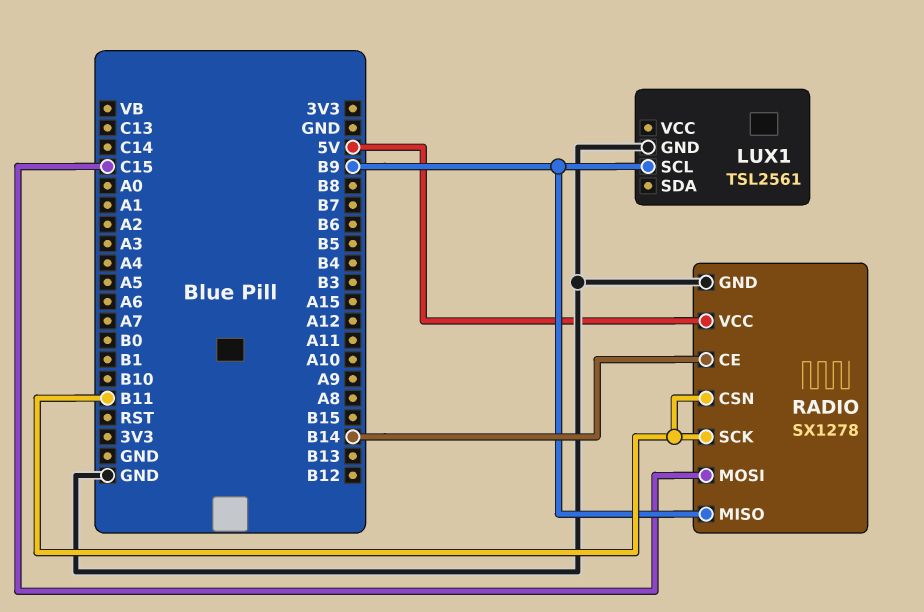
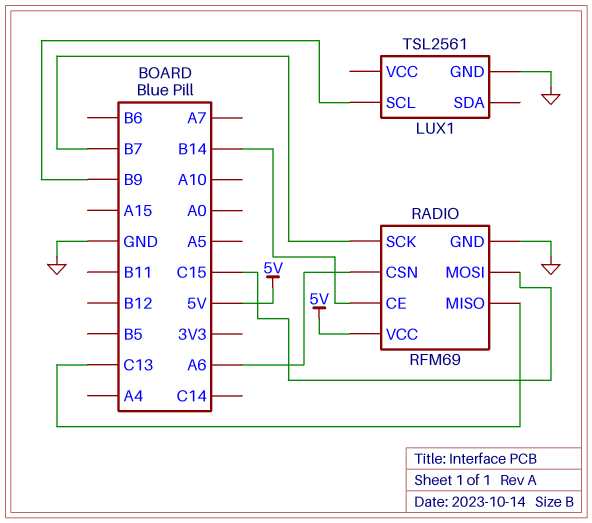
RADIO: SX1278 -> RFM69
RADIO pin CSN: B11 -> A6
RADIO pin MISO: B9 -> C13
RADIO pin SCK: B11 -> B7

